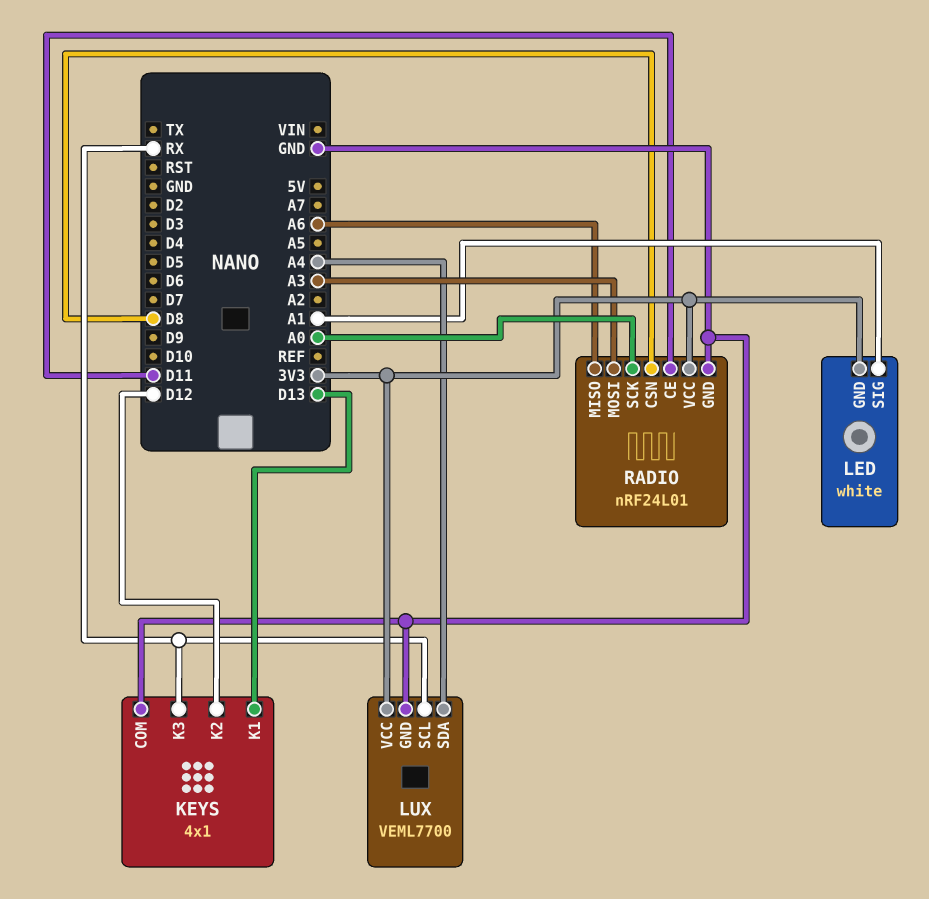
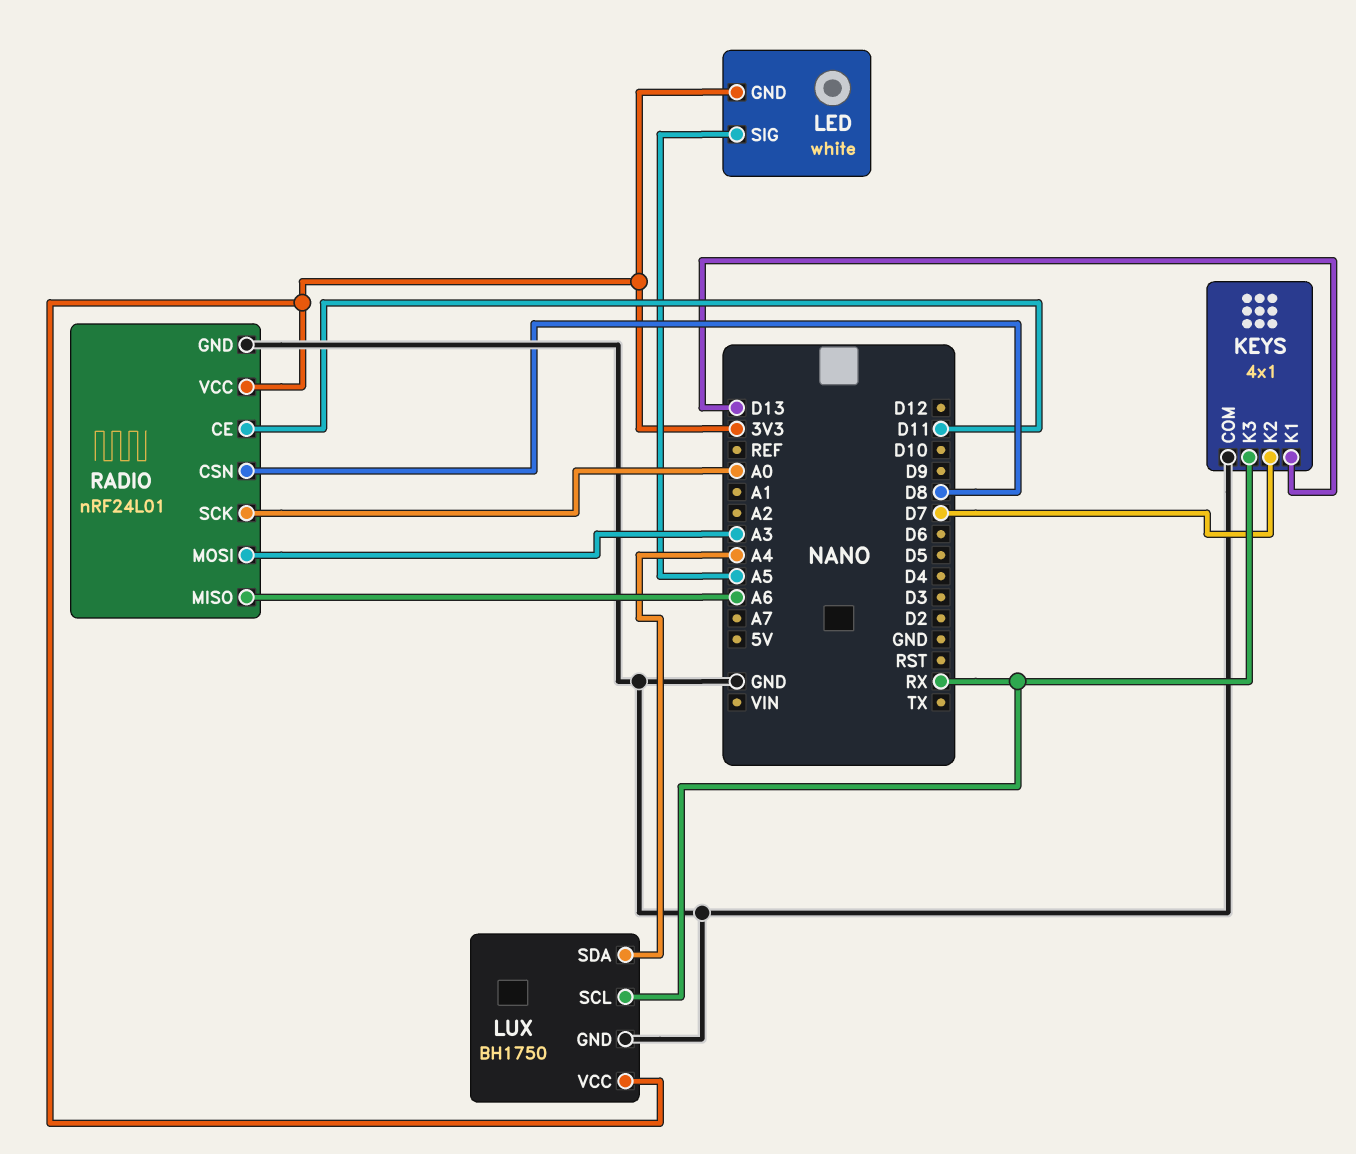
KEYS pin K2: D12 -> D7
LED pin SIG: A1 -> A5
LUX: VEML7700 -> BH1750

